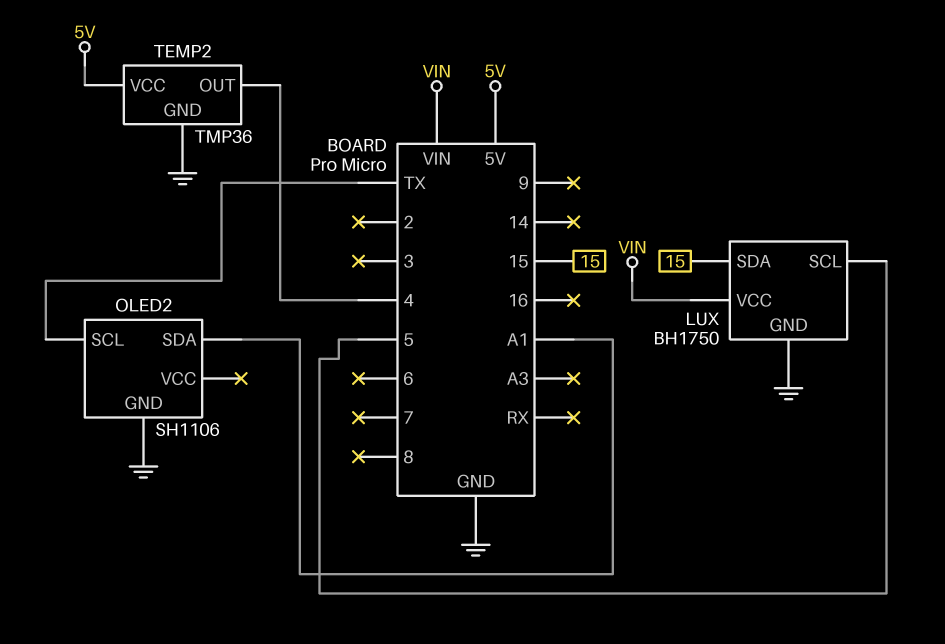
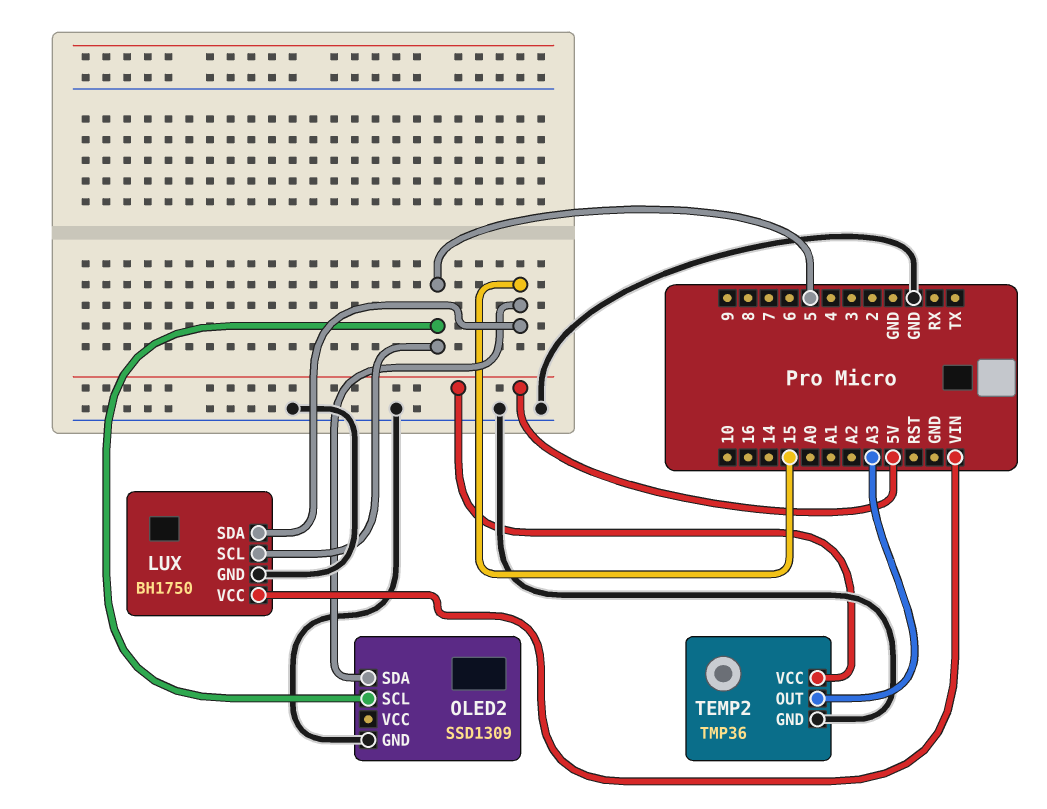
OLED2: SH1106 -> SSD1309
OLED2 pin SCL: TX -> 5
OLED2 pin SDA: A1 -> 15
TEMP2 pin OUT: 4 -> A3

